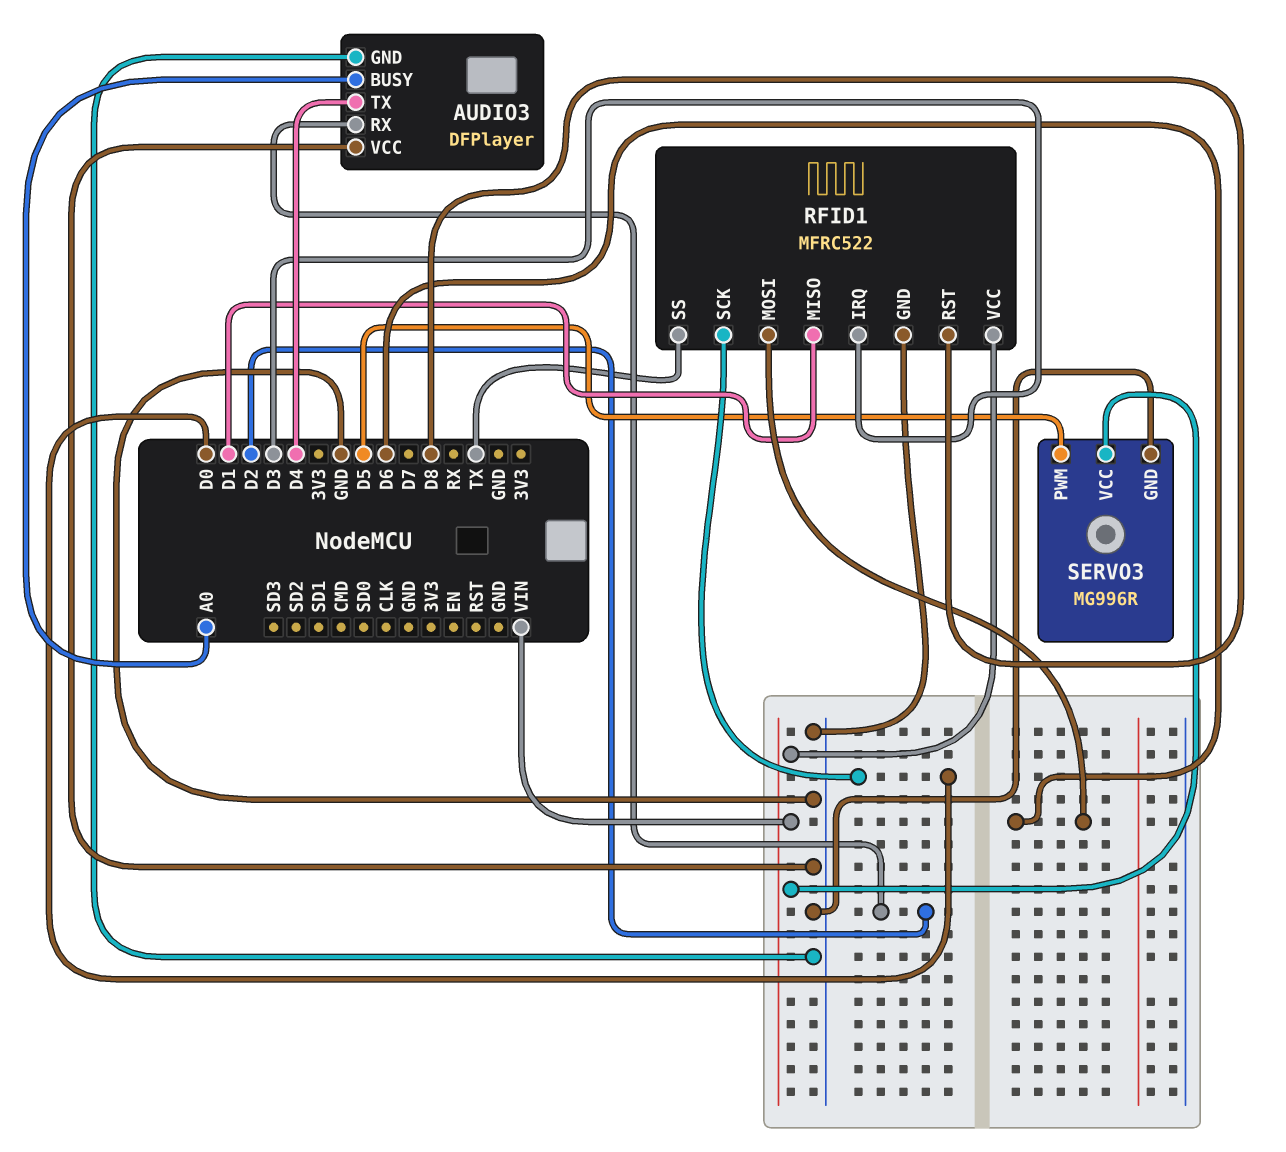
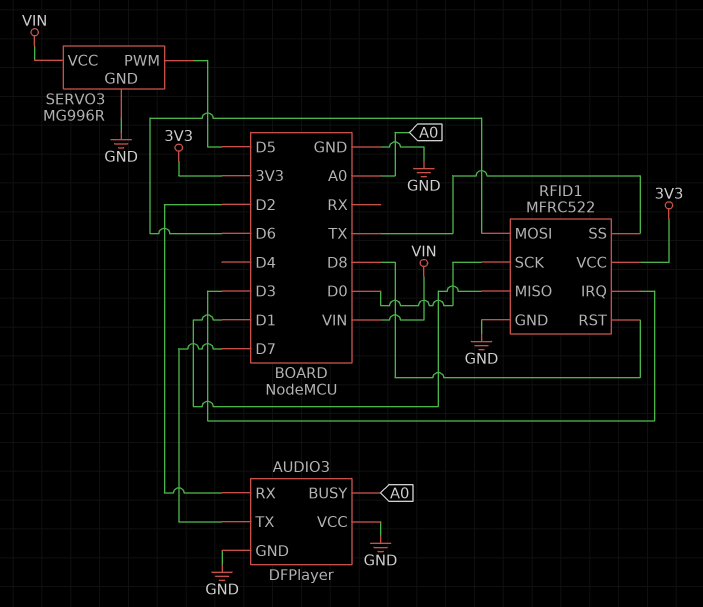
AUDIO3 pin TX: D4 -> D7
RFID1 pin VCC: VIN -> 3V3

